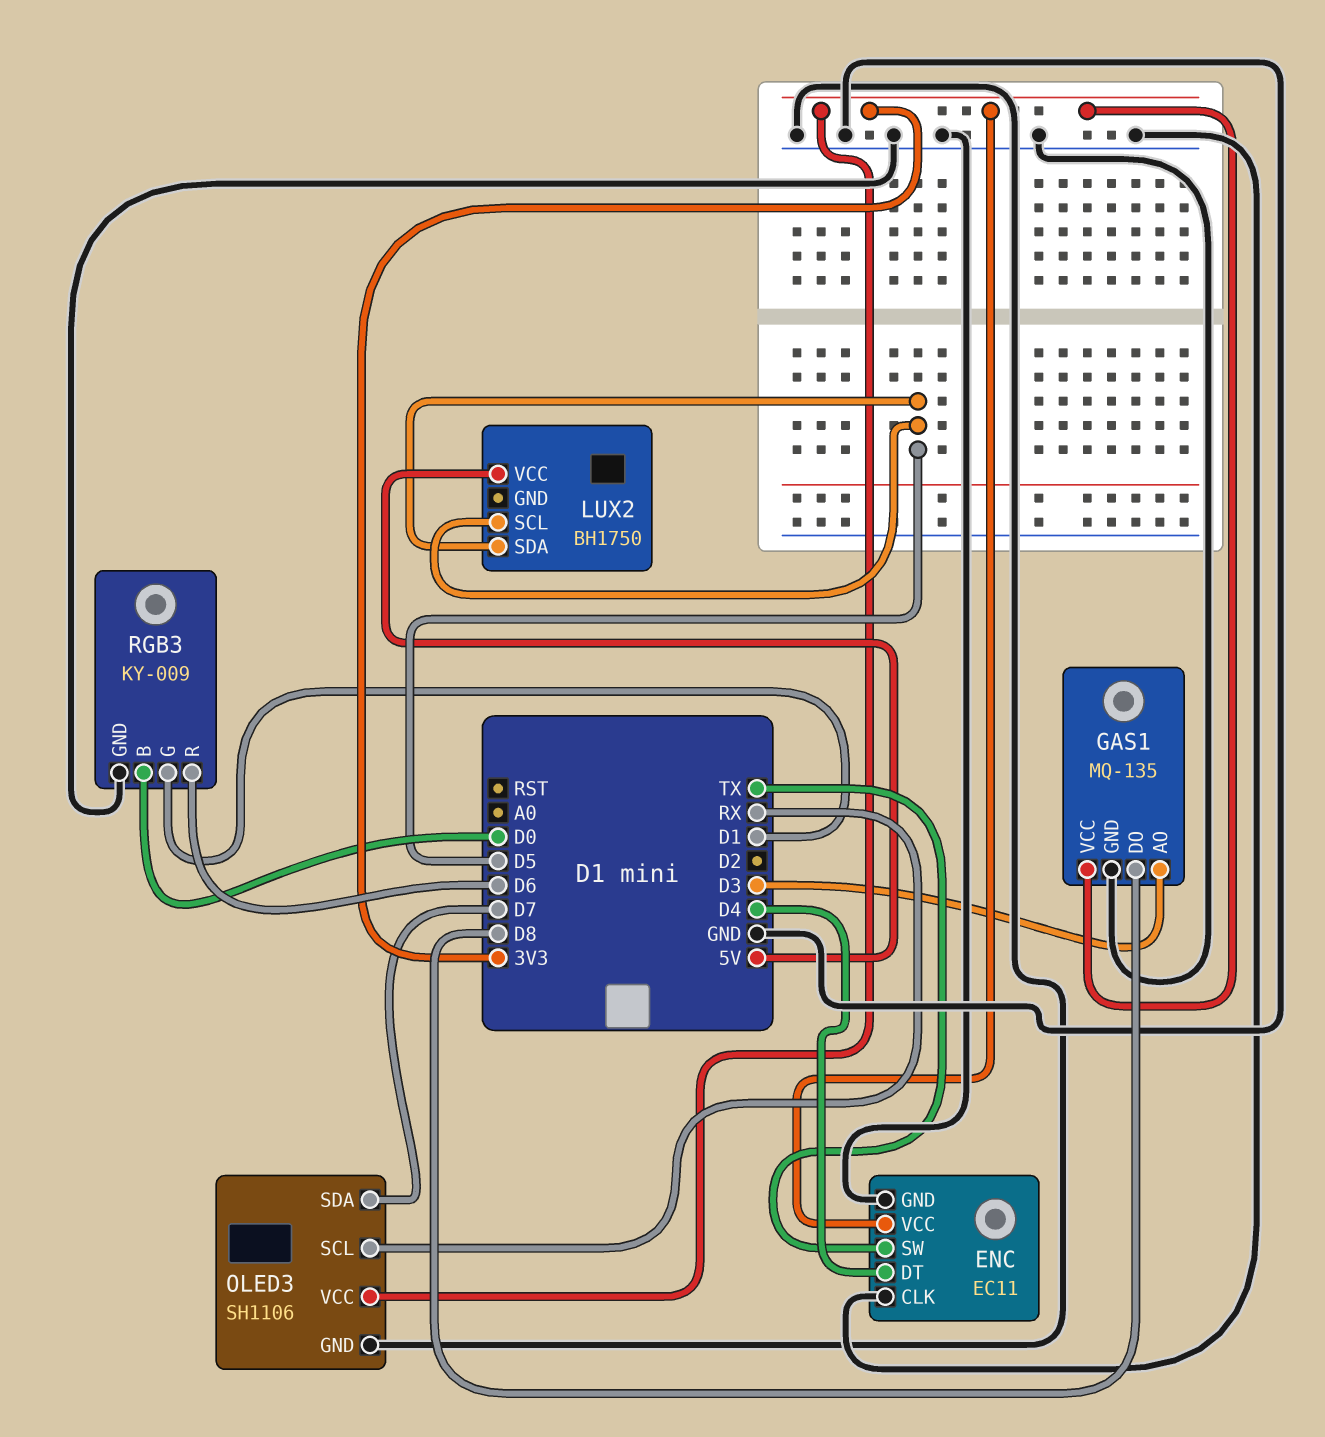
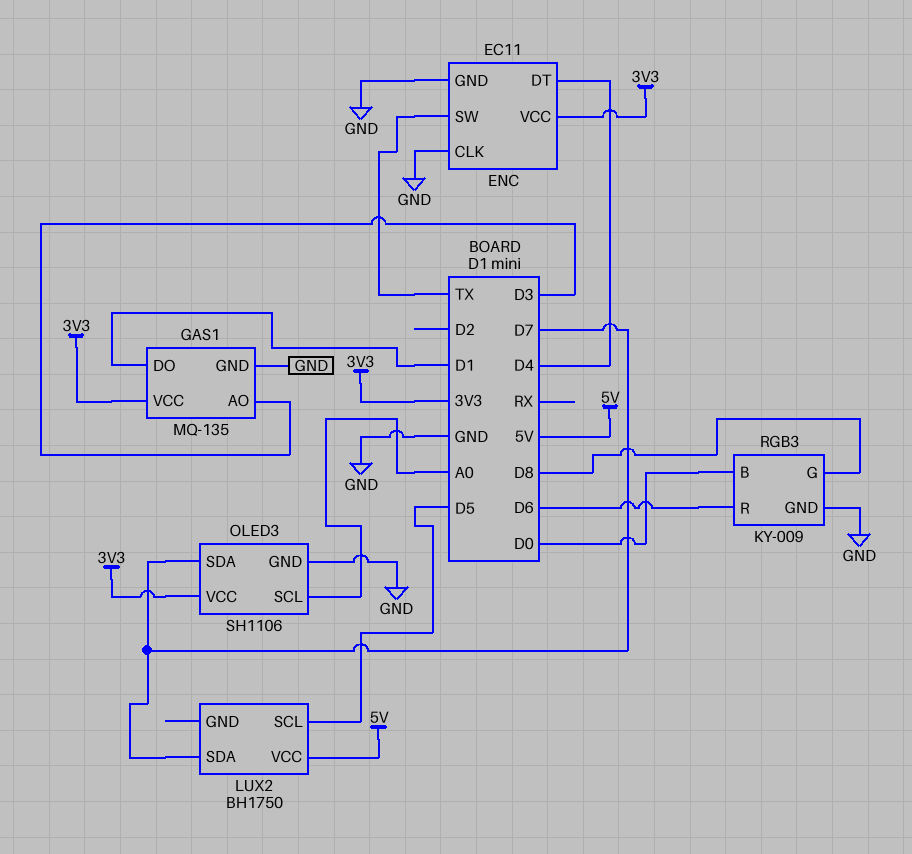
GAS1 pin DO: D8 -> D1
LUX2 pin SDA: D5 -> D7
OLED3 pin SCL: RX -> A0
RGB3 pin G: D1 -> D8

